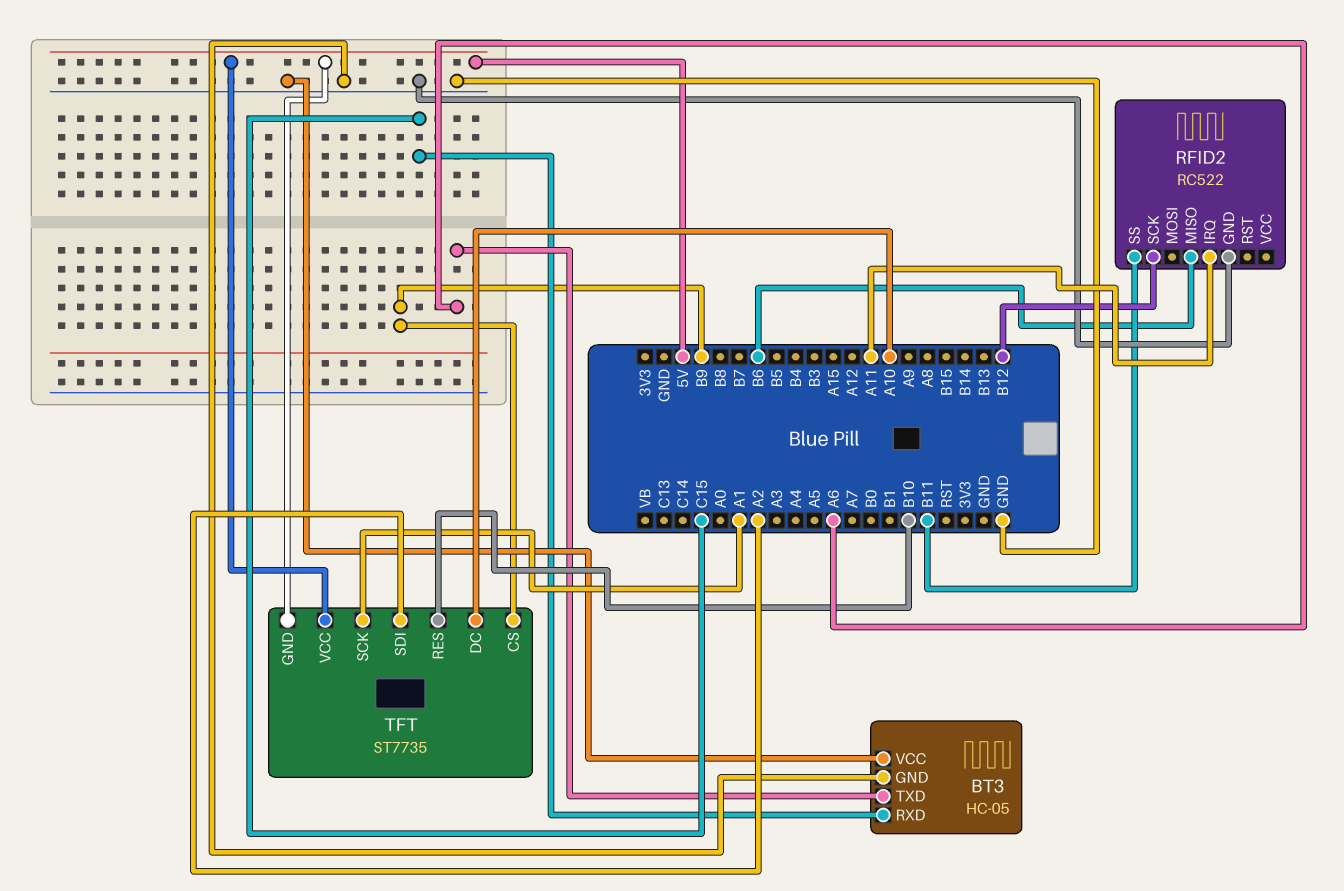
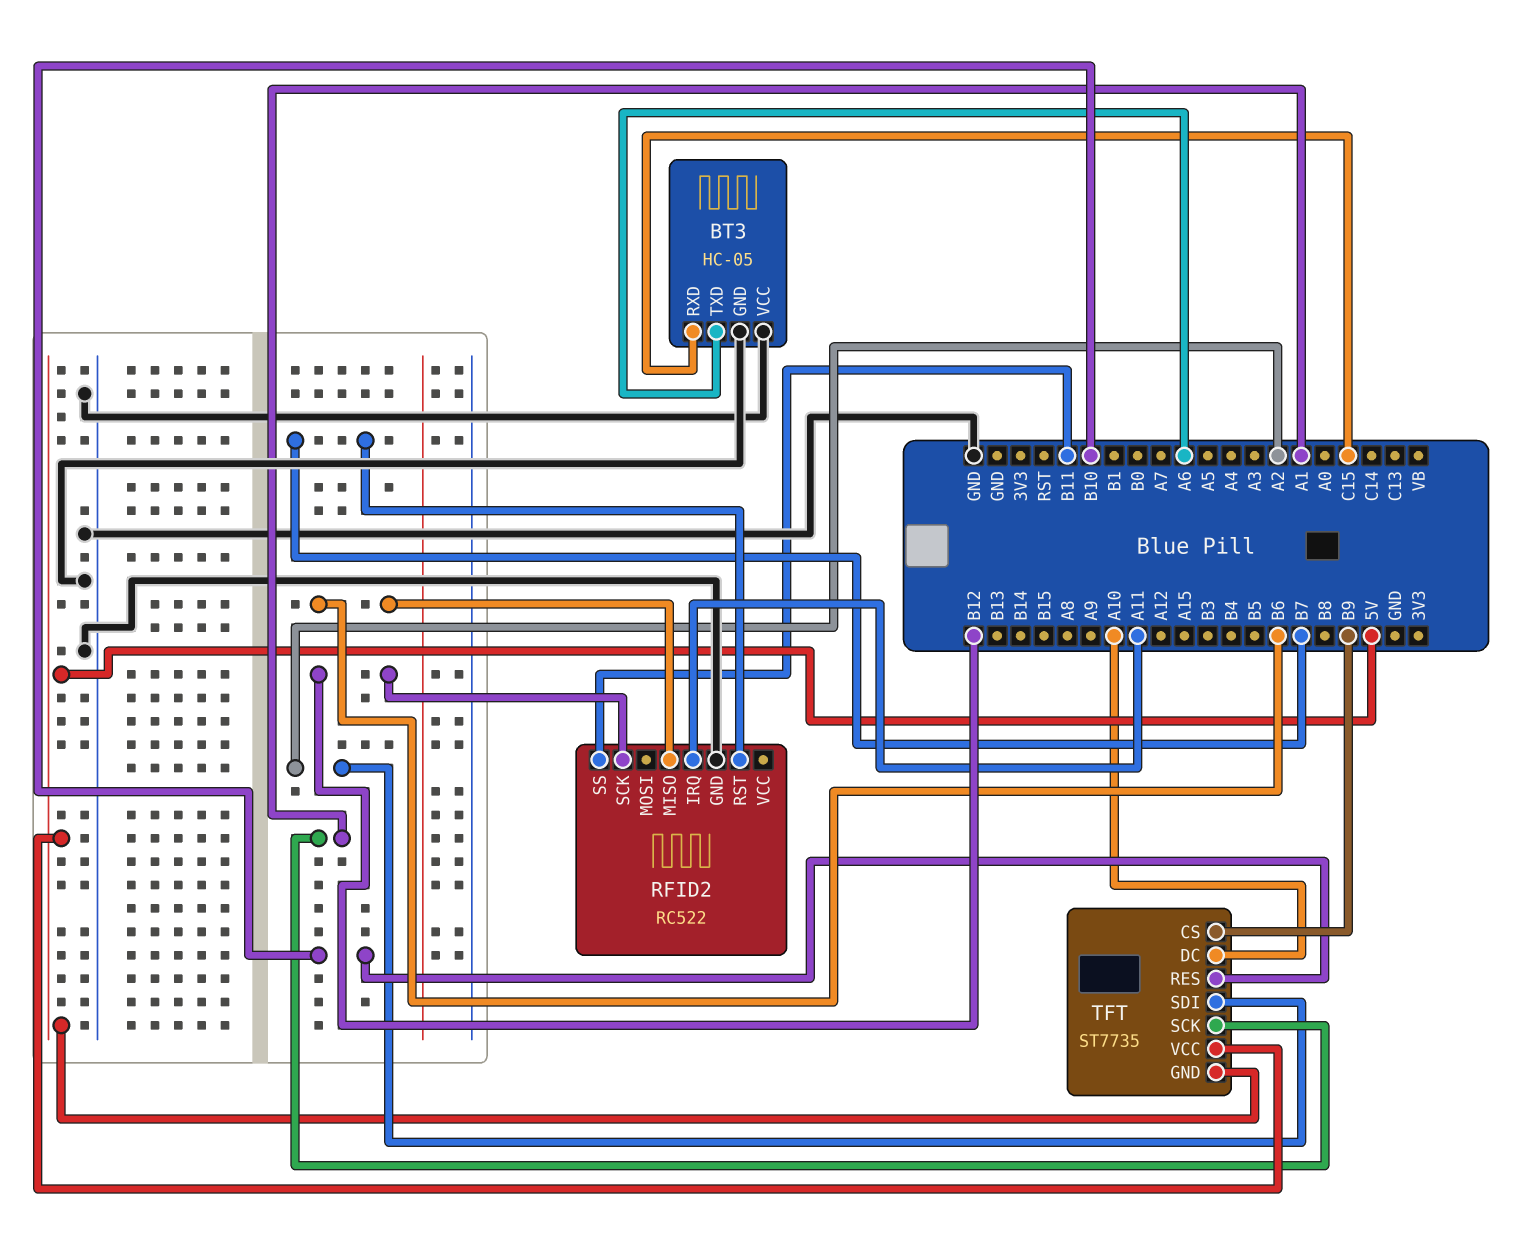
RFID2 pin RST: none -> B7

